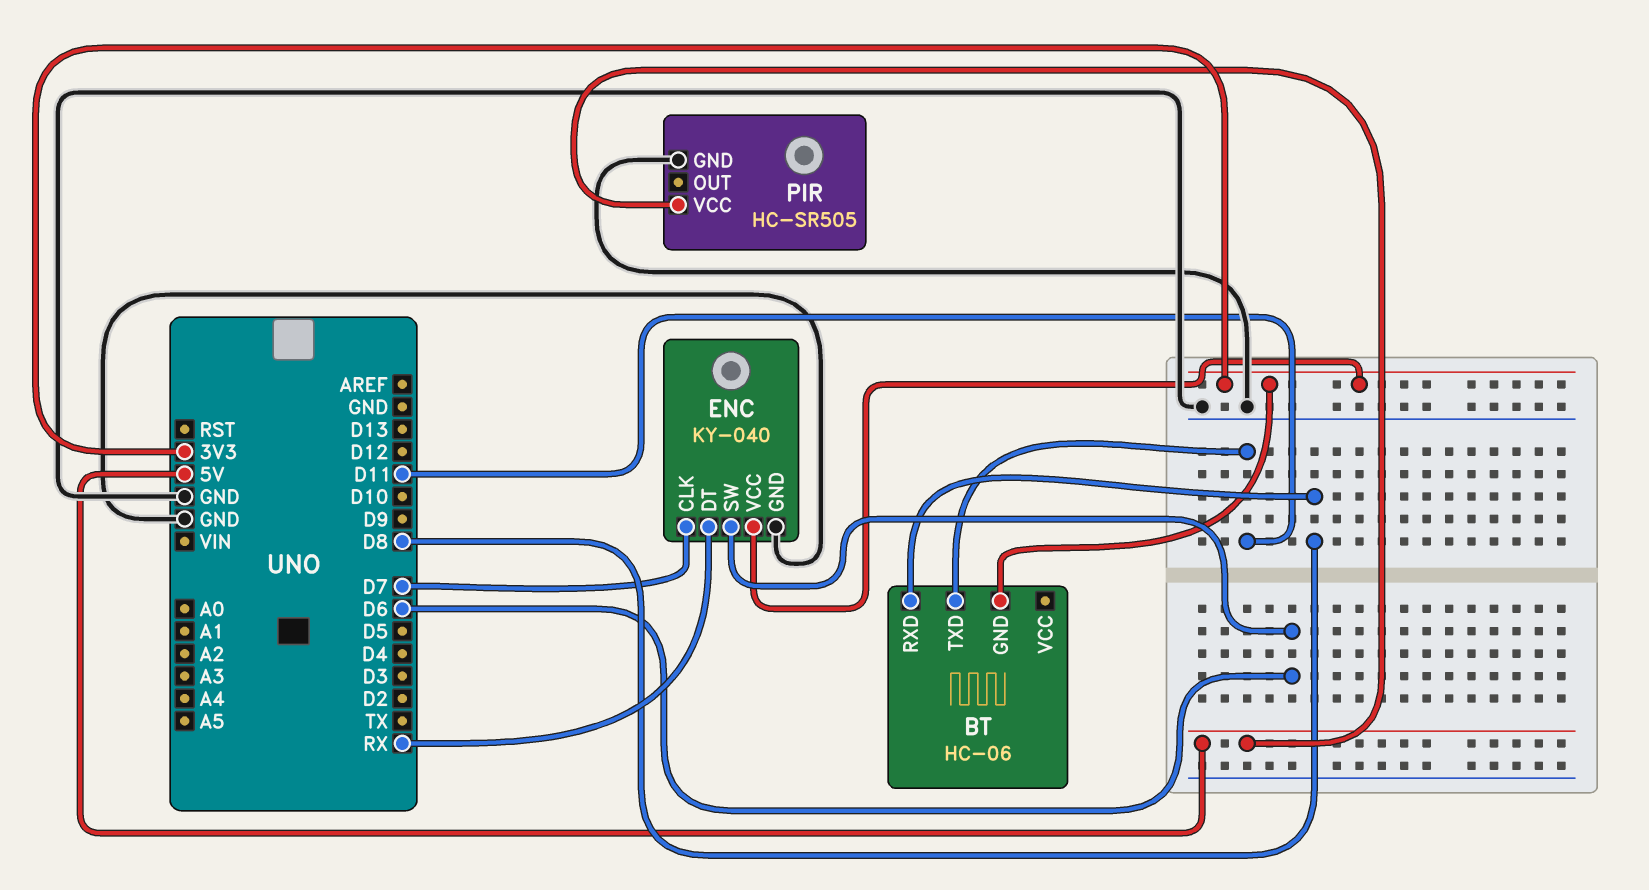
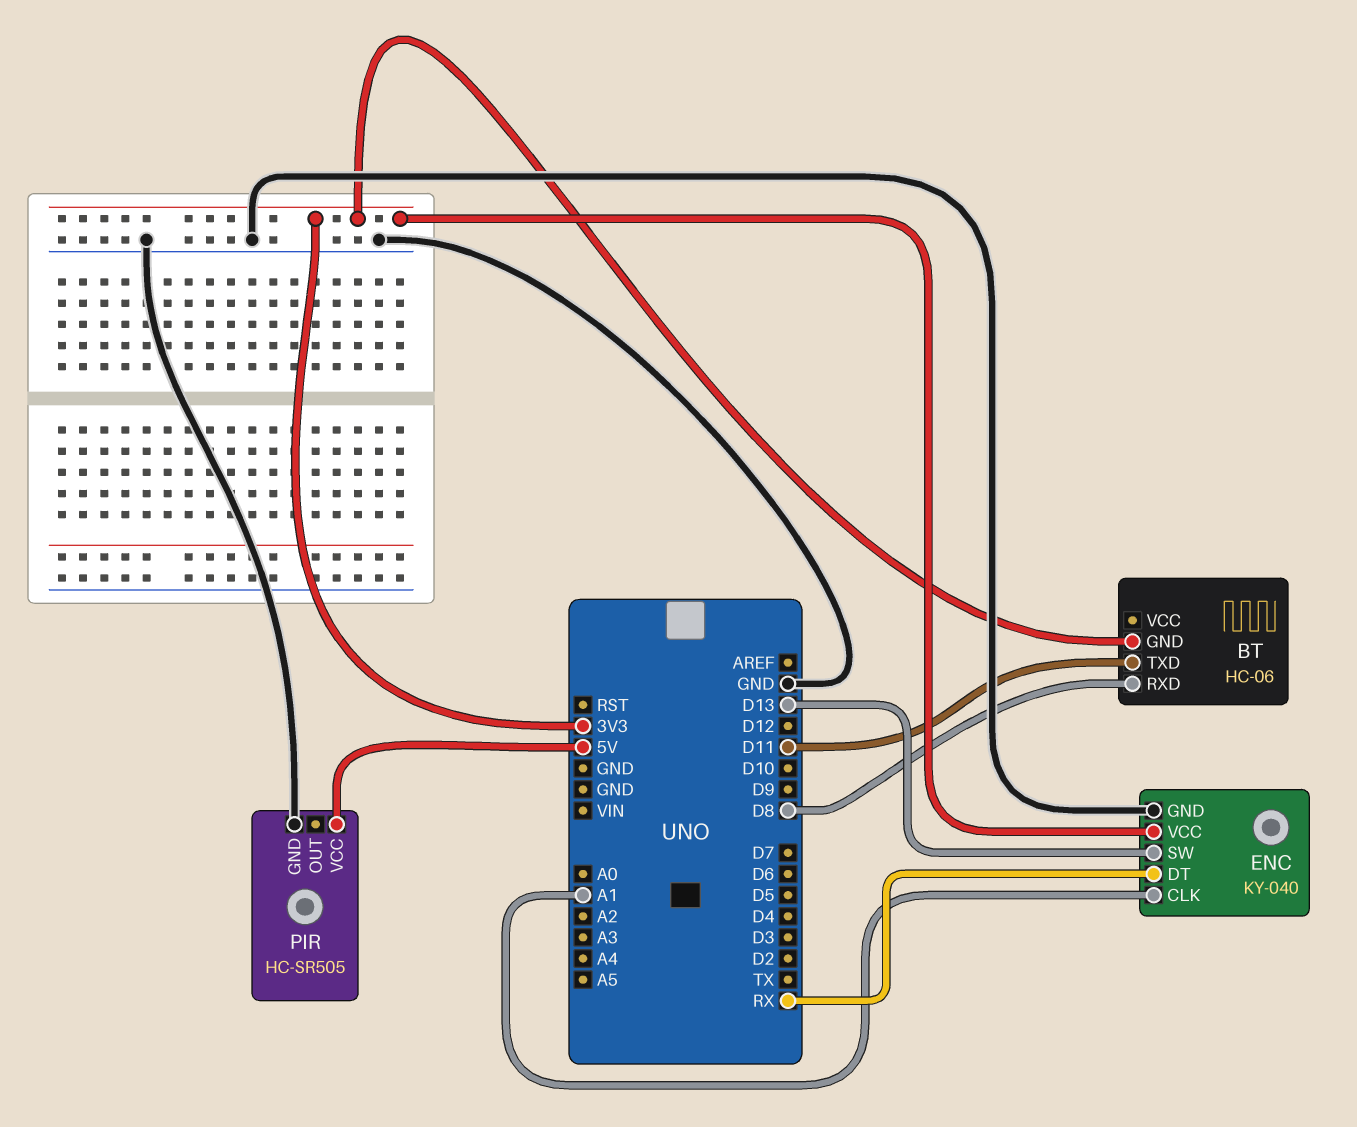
ENC pin CLK: D7 -> A1
ENC pin SW: D6 -> D13

